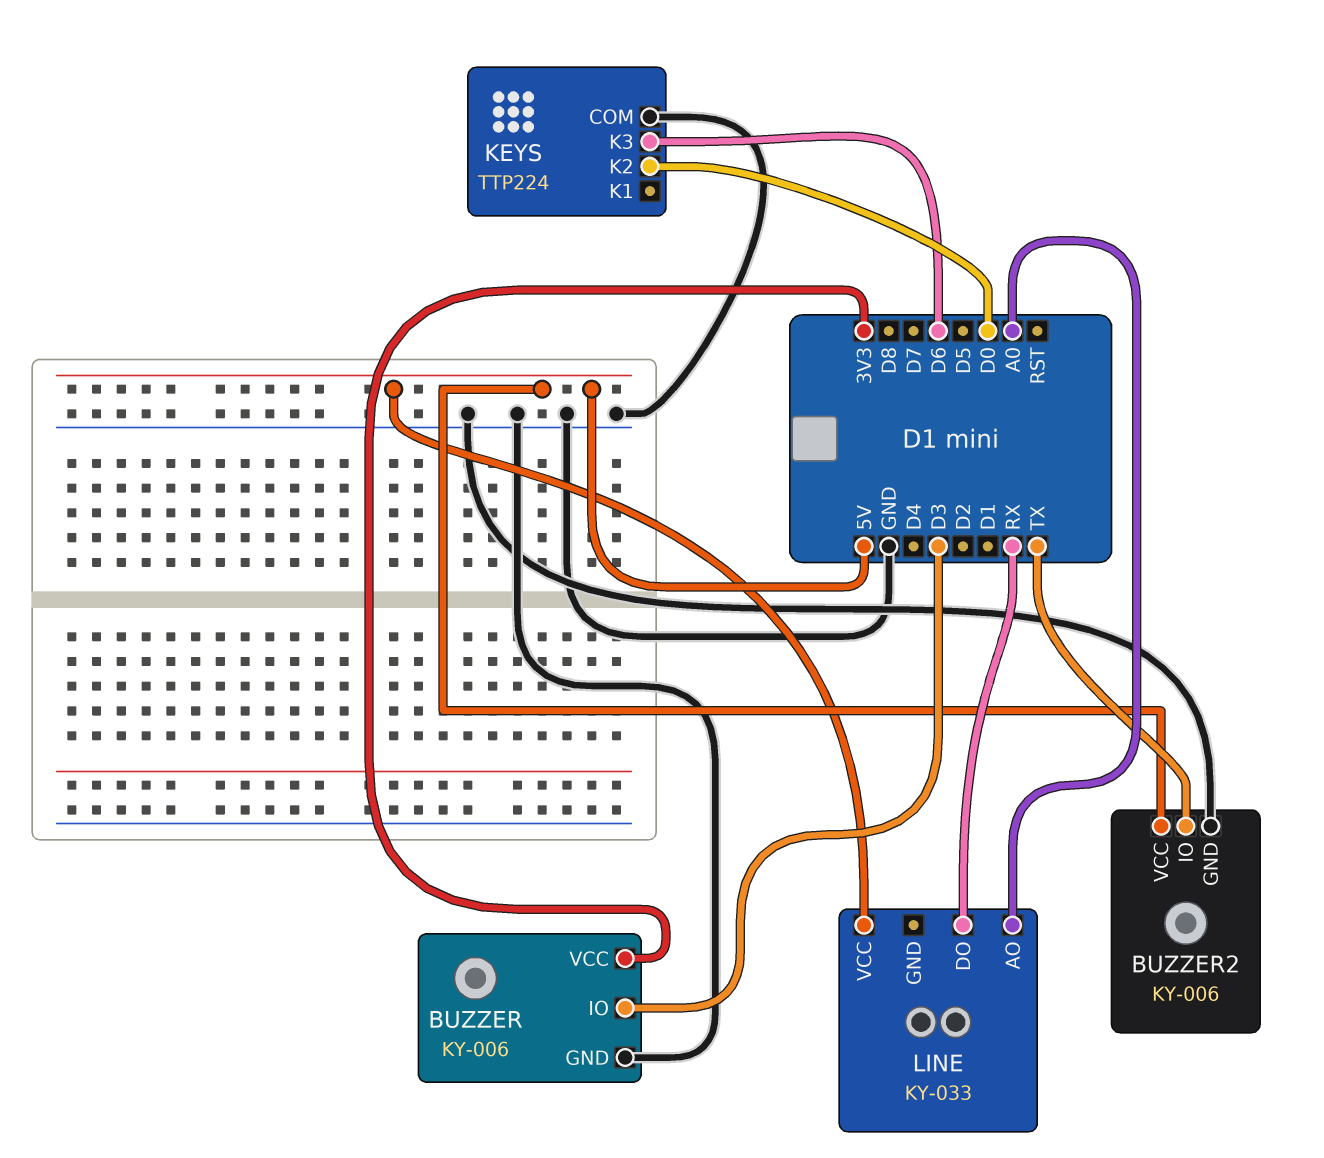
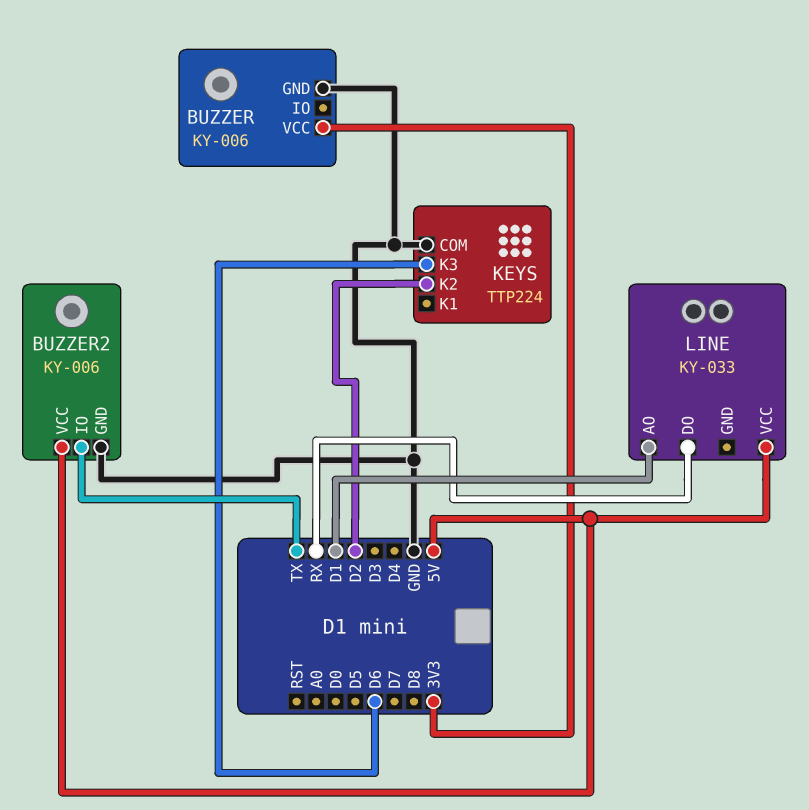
BUZZER pin IO: D3 -> none
KEYS pin K2: D0 -> D2
LINE pin AO: A0 -> D1

